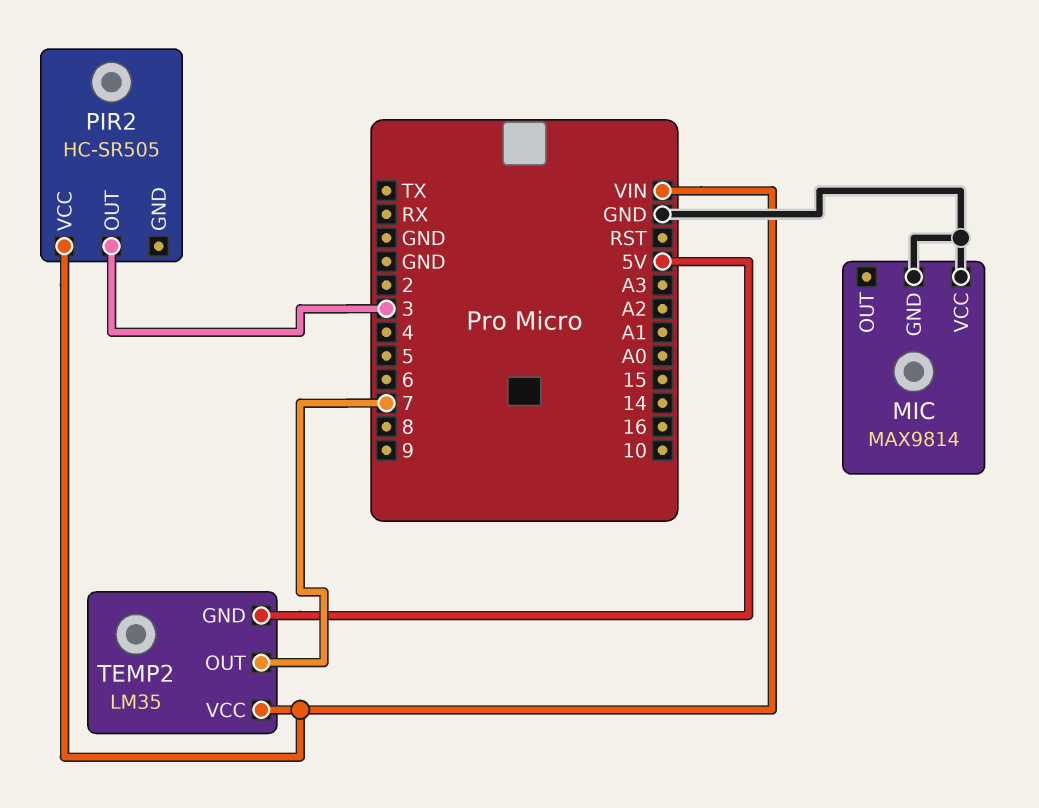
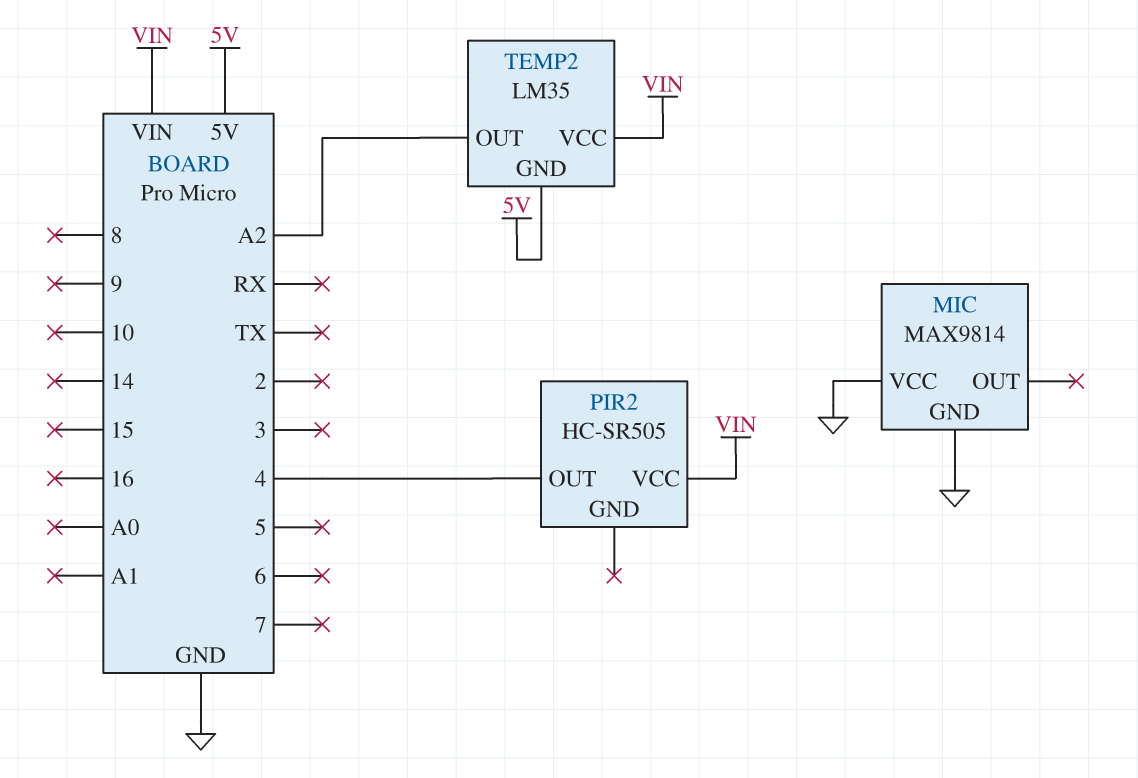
PIR2 pin OUT: 3 -> 4
TEMP2 pin OUT: 7 -> A2

